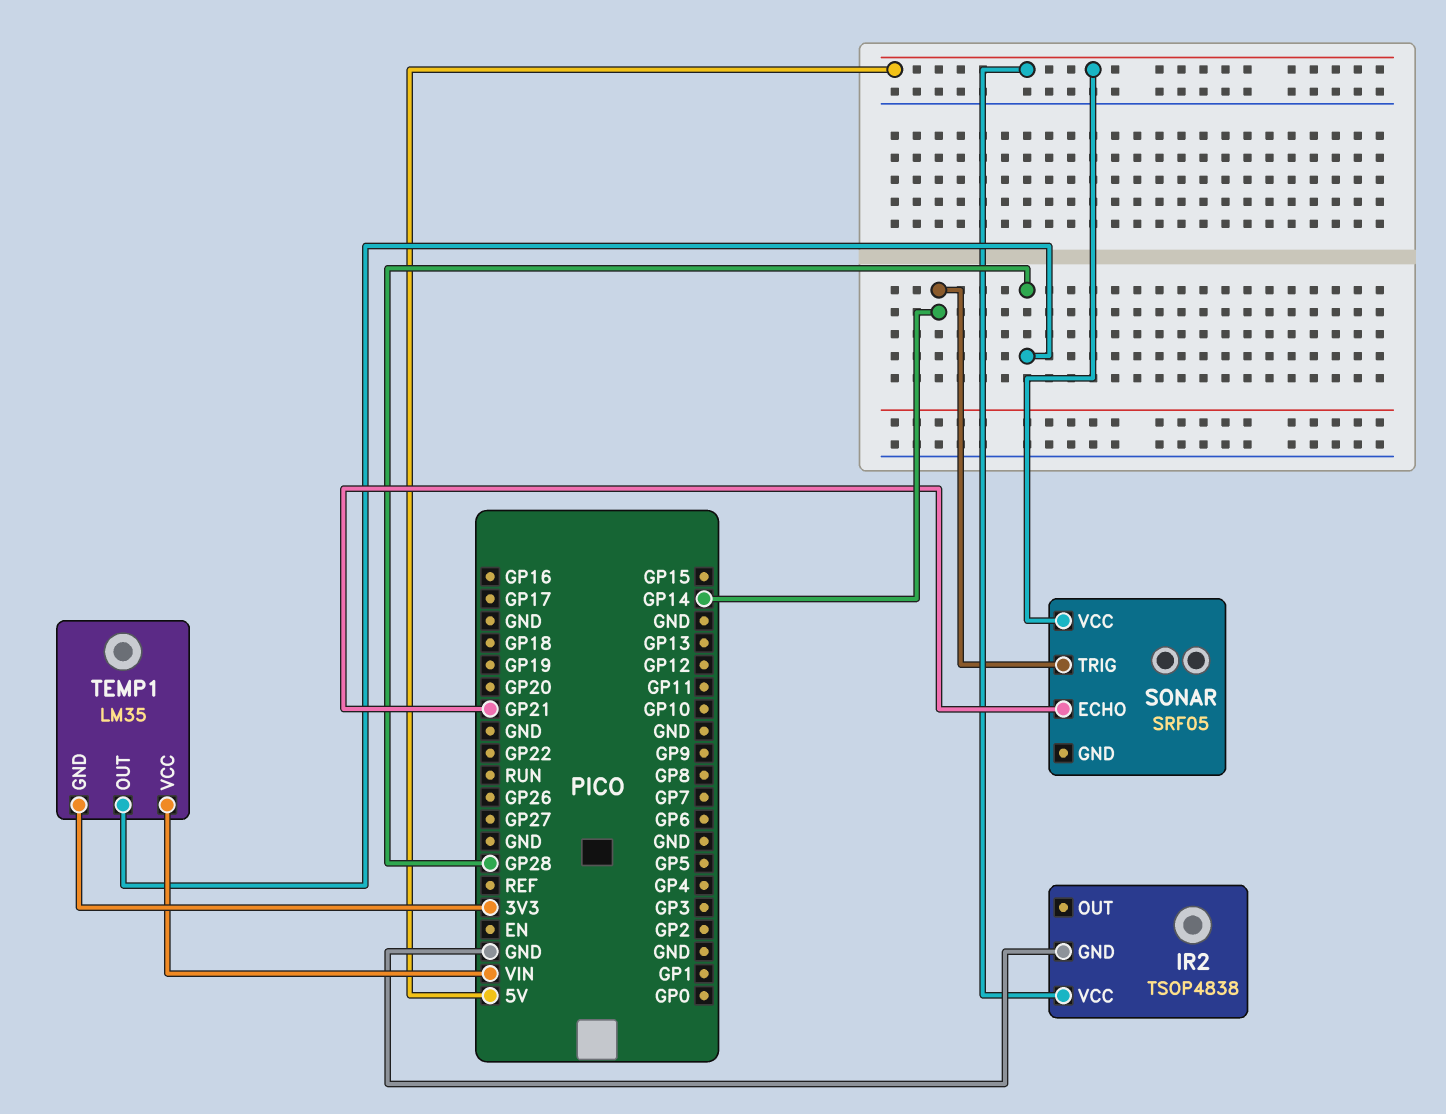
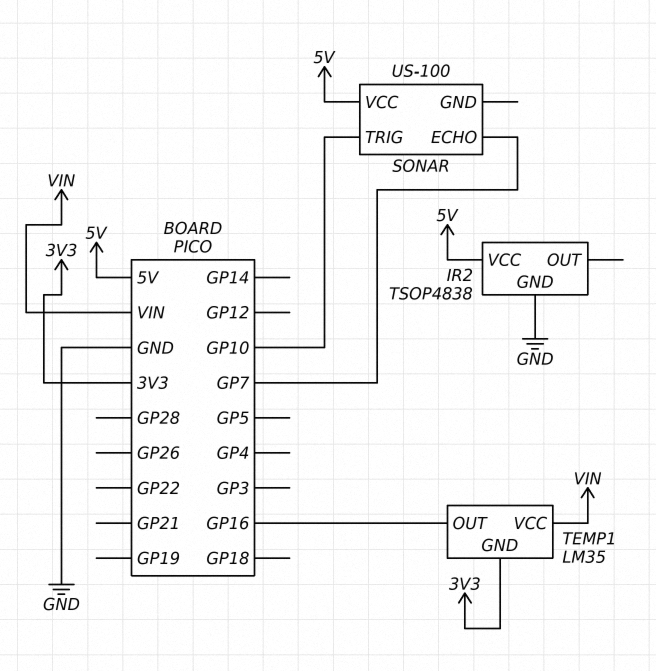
SONAR: SRF05 -> US-100
SONAR pin ECHO: GP21 -> GP7
SONAR pin TRIG: GP14 -> GP10
TEMP1 pin OUT: GP28 -> GP16

